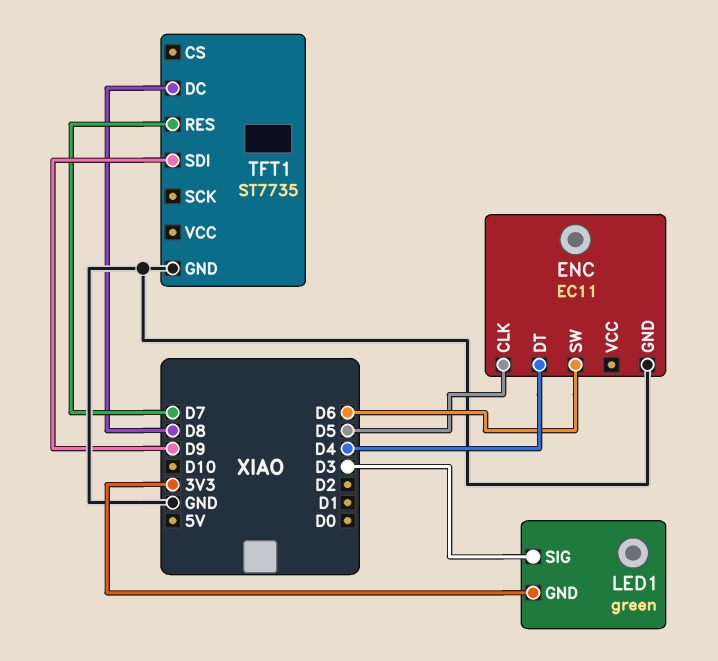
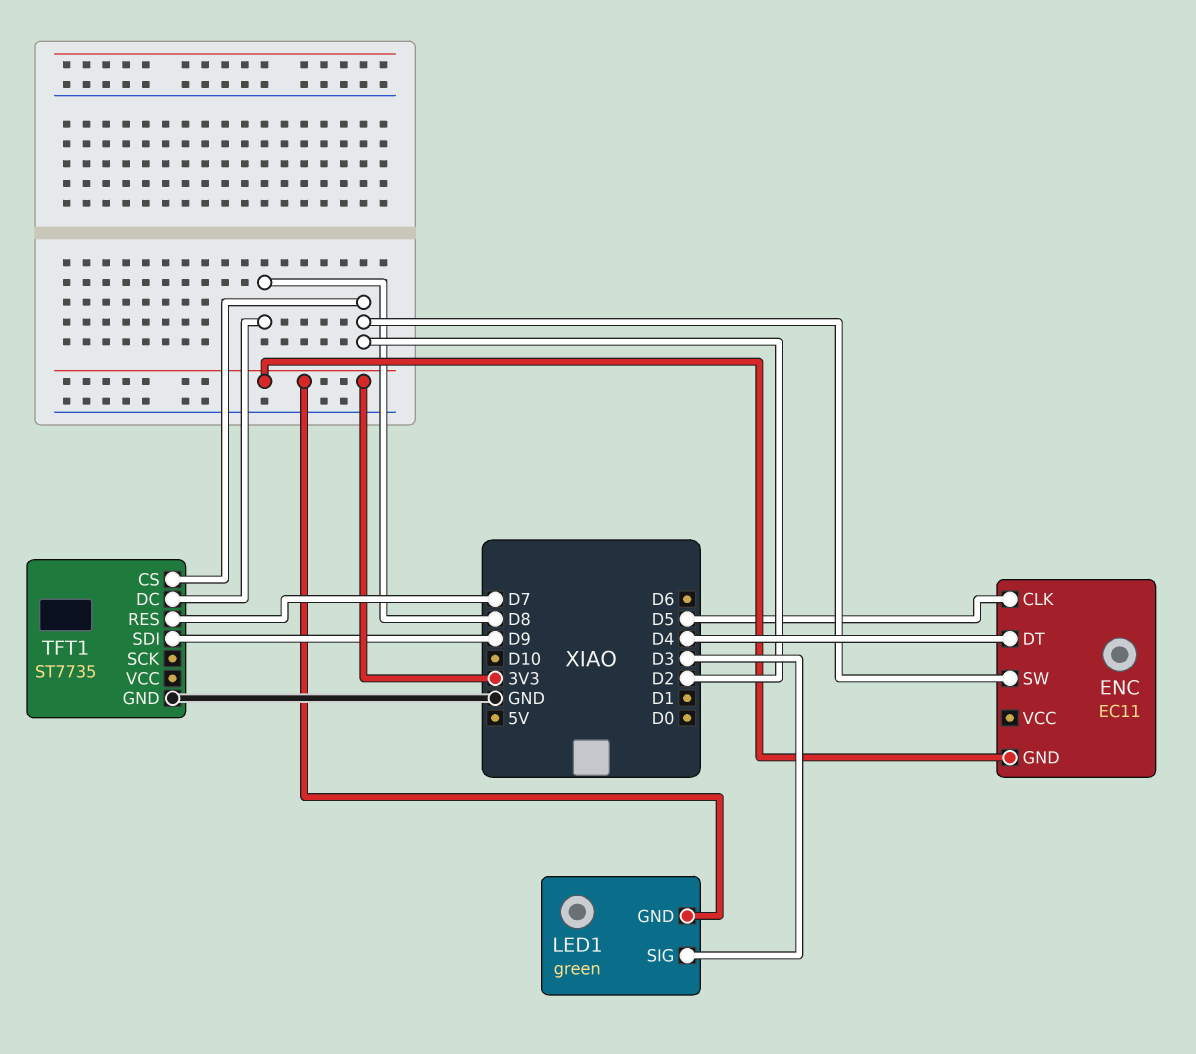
ENC pin GND: GND -> 3V3
ENC pin SW: D6 -> D2
TFT1 pin CS: none -> D2

